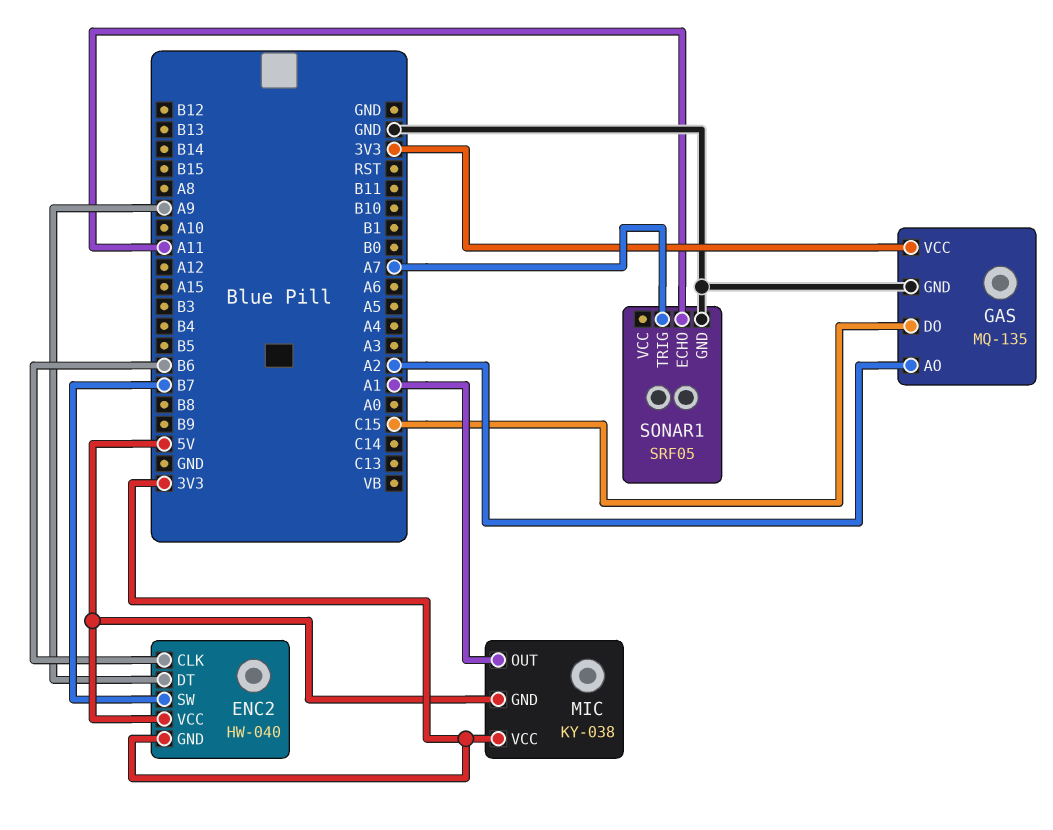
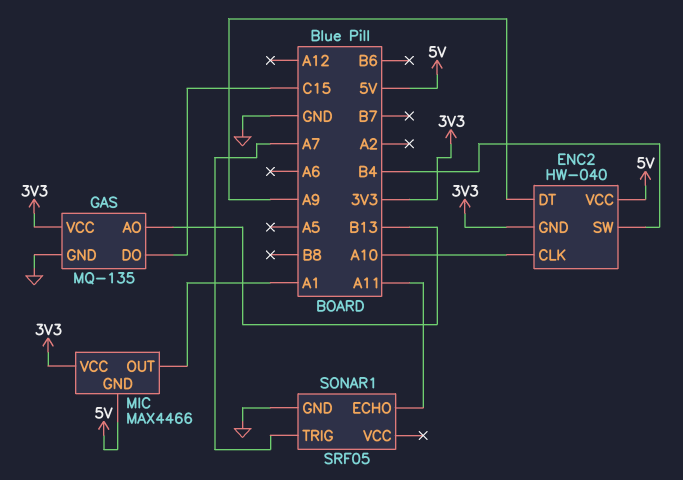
ENC2 pin CLK: B6 -> A10
ENC2 pin SW: B7 -> B4
GAS pin AO: A2 -> B13
MIC: KY-038 -> MAX4466

